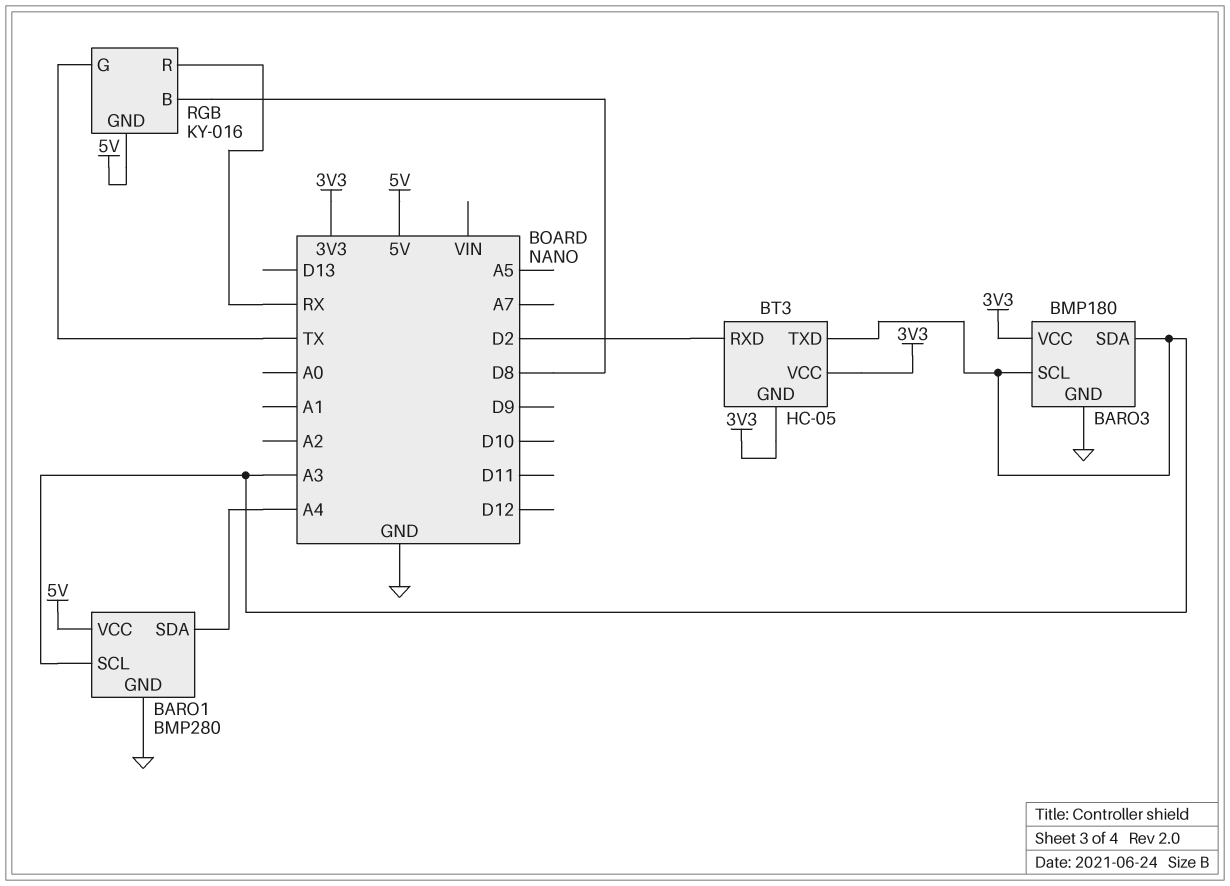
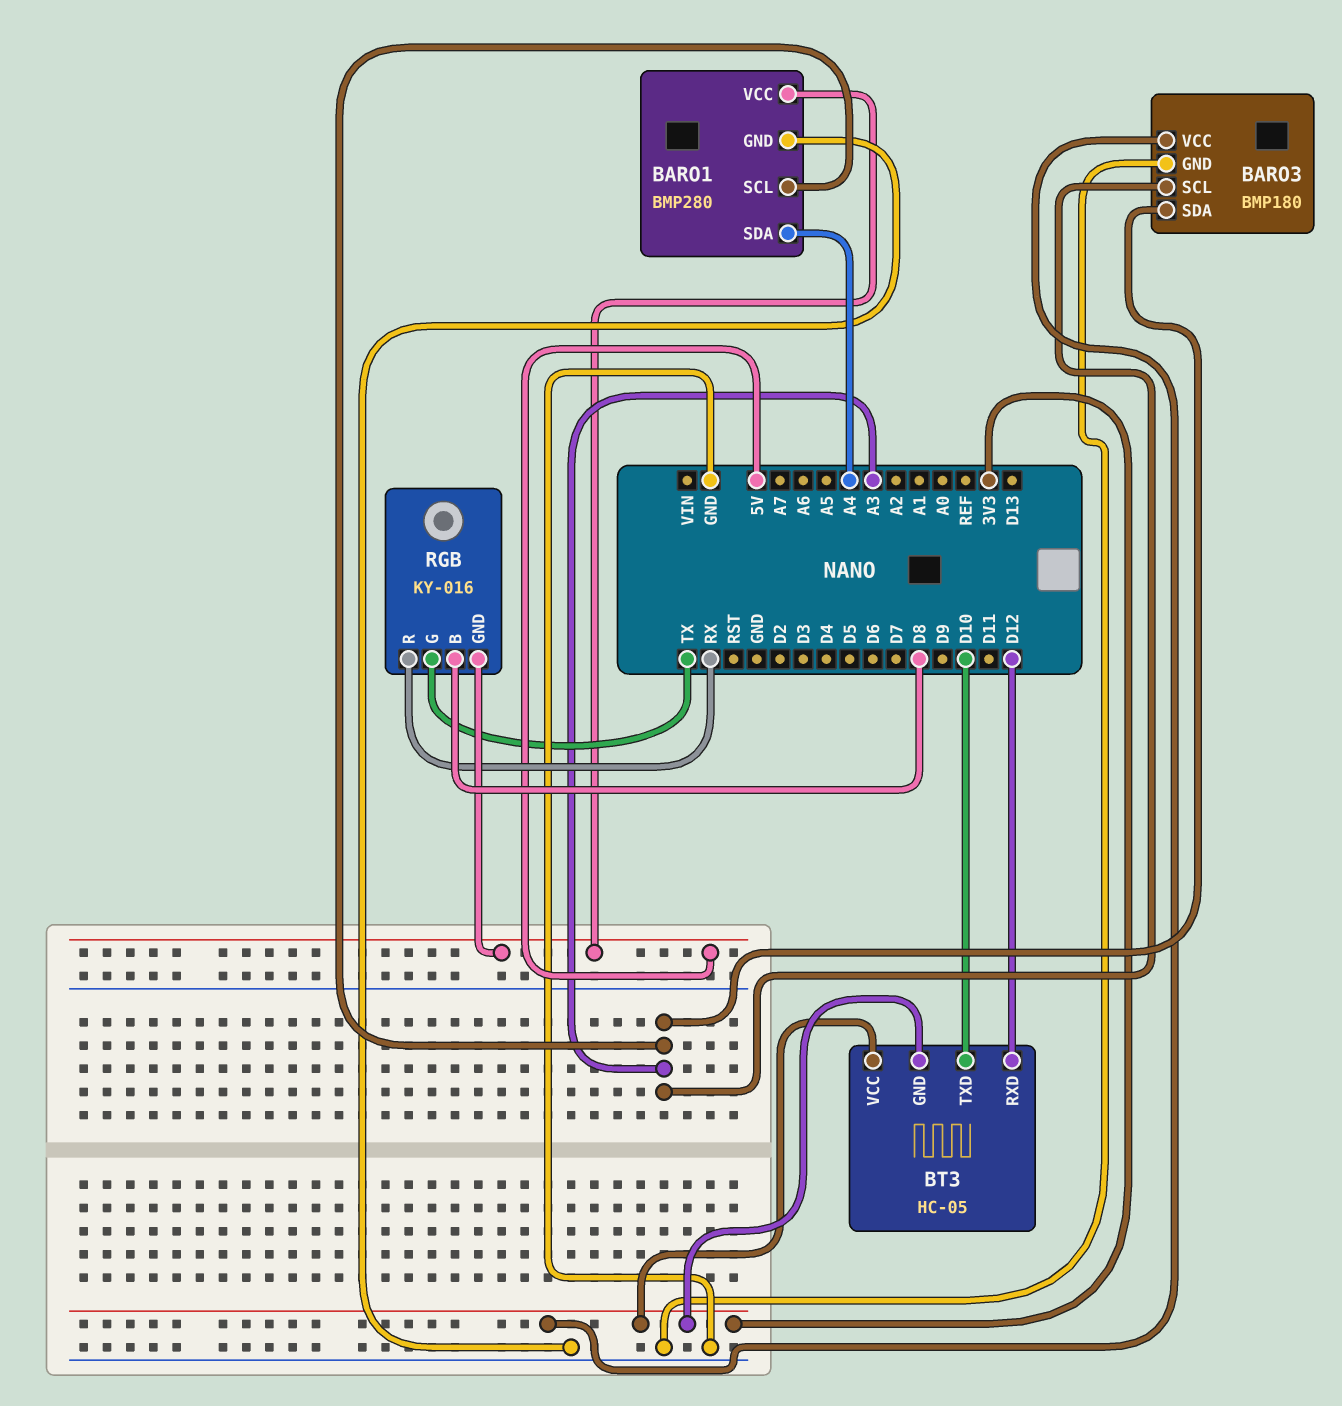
BT3 pin RXD: D2 -> D12
BT3 pin TXD: A3 -> D10

